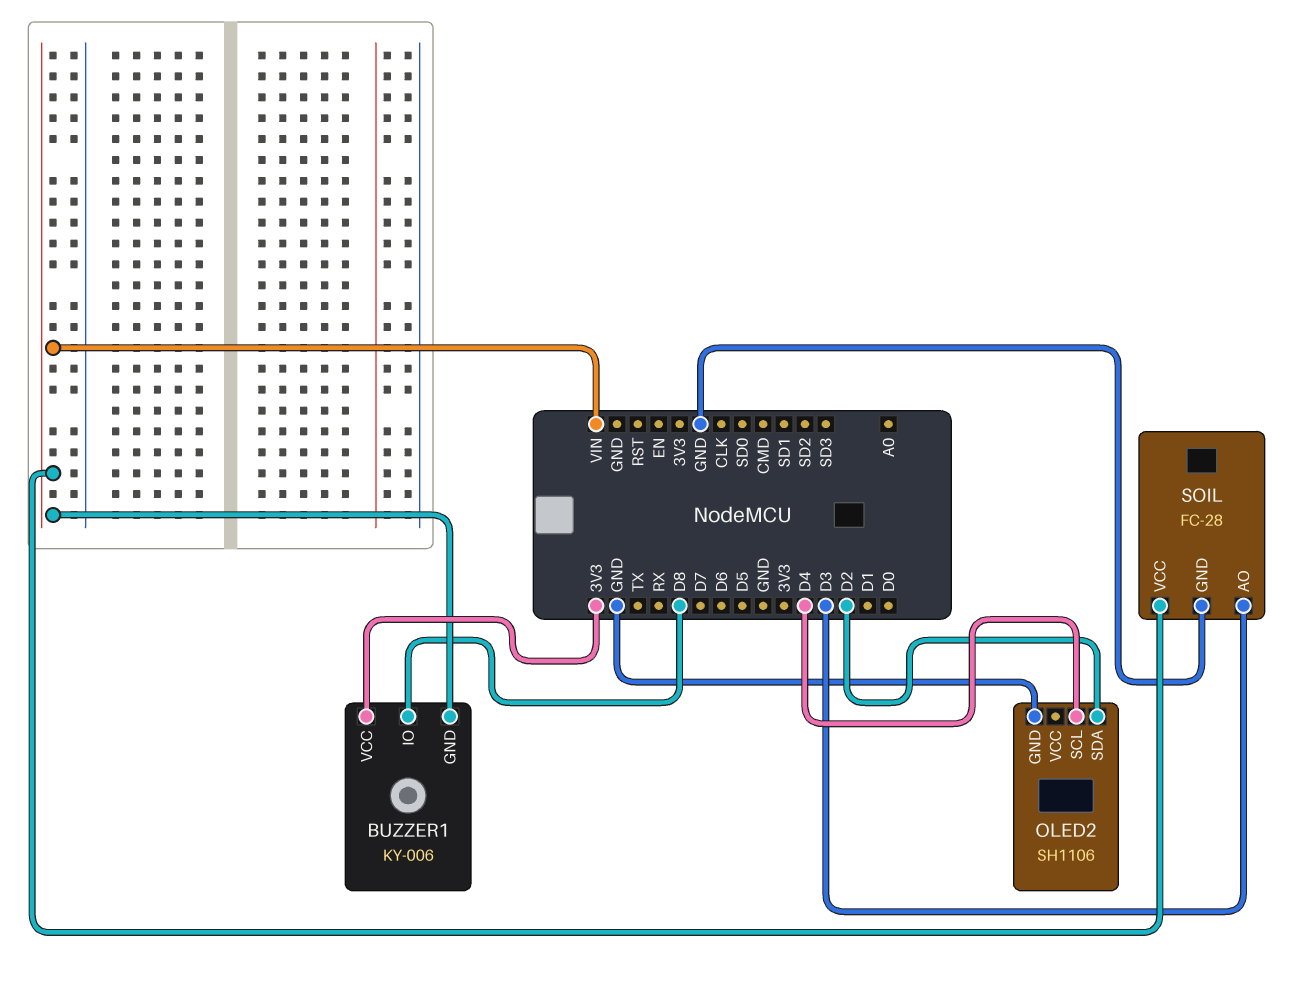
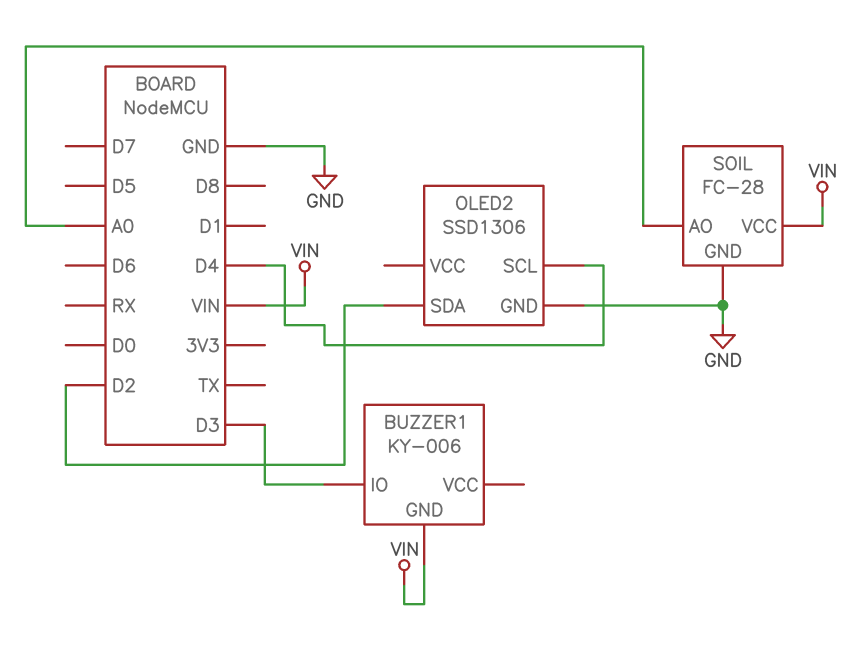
BUZZER1 pin IO: D8 -> D3
BUZZER1 pin VCC: 3V3 -> none
OLED2: SH1106 -> SSD1306
SOIL pin AO: D3 -> A0

